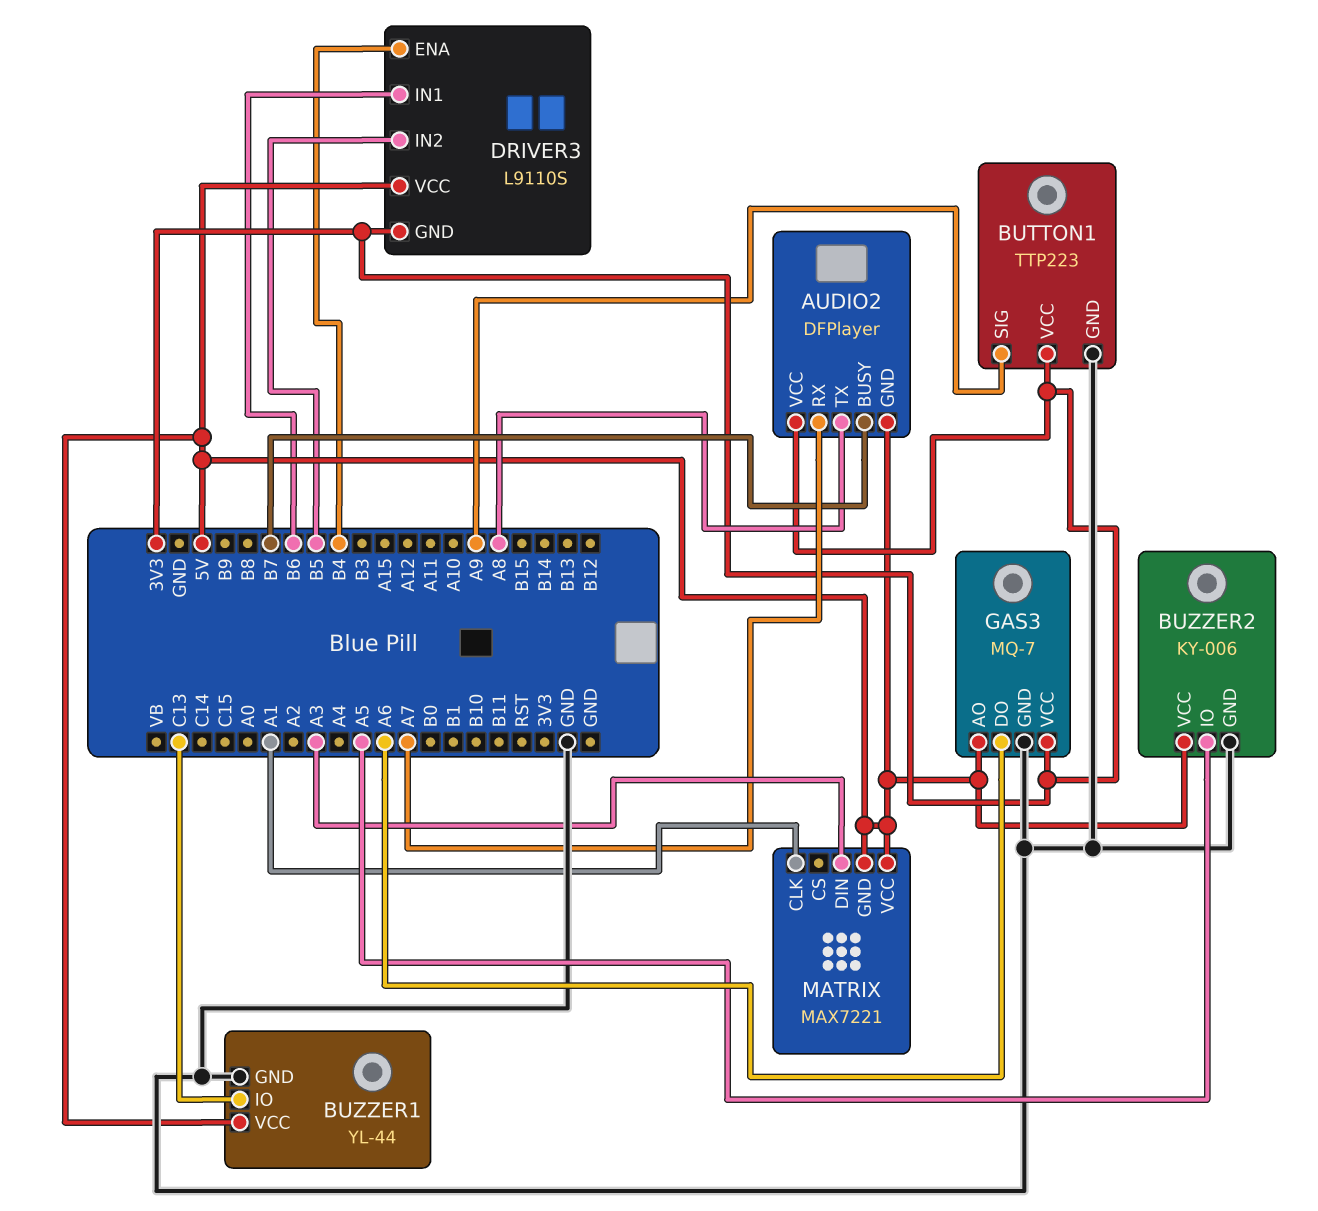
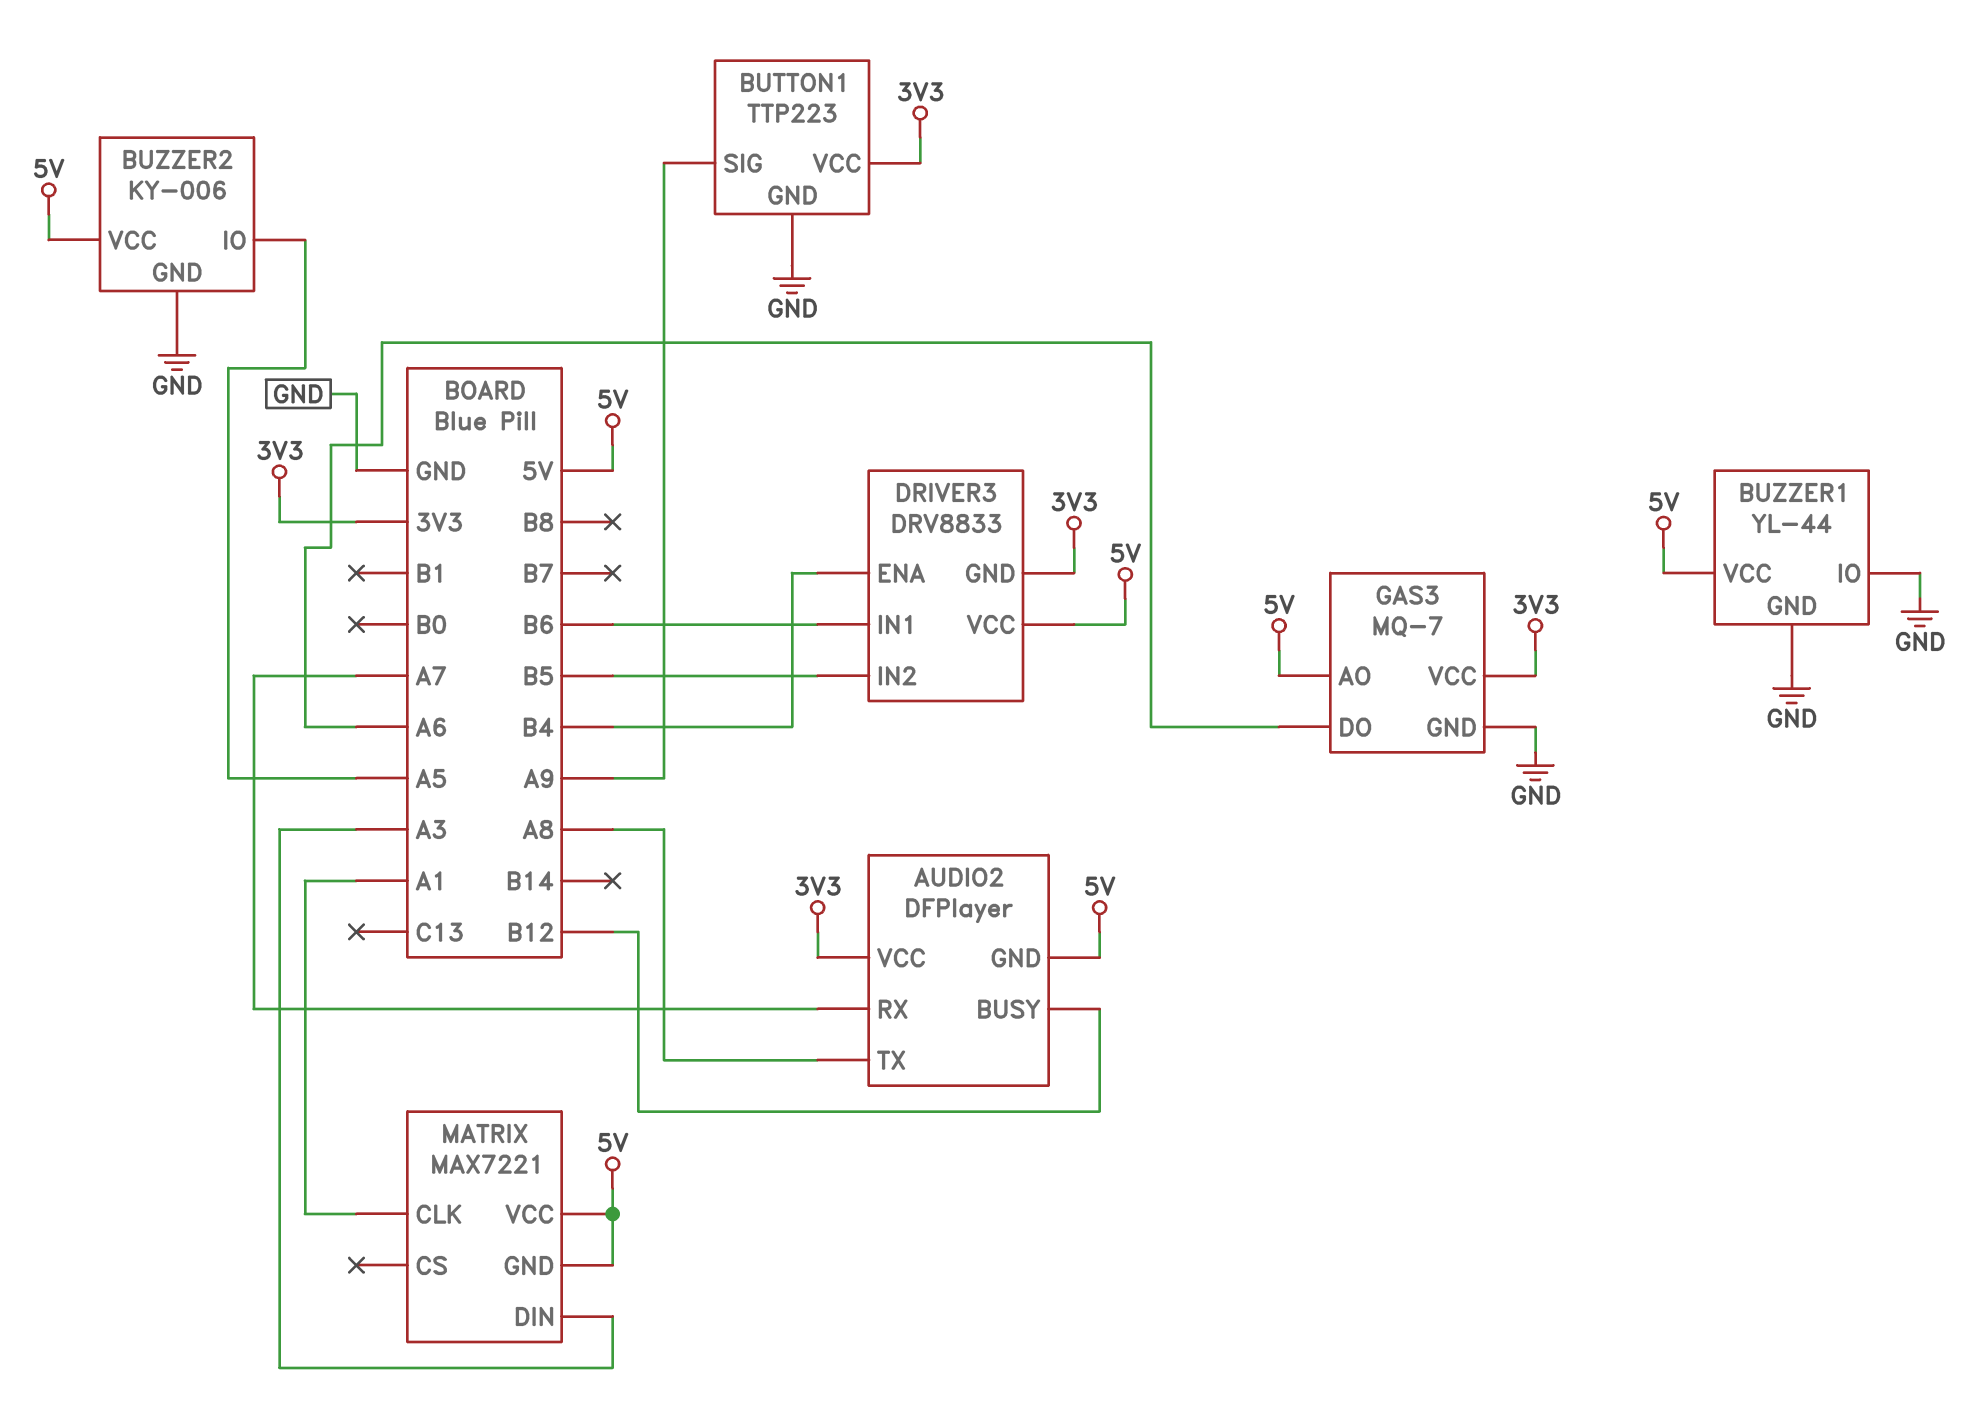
AUDIO2 pin BUSY: B7 -> B12
BUZZER1 pin IO: C13 -> GND
DRIVER3: L9110S -> DRV8833

